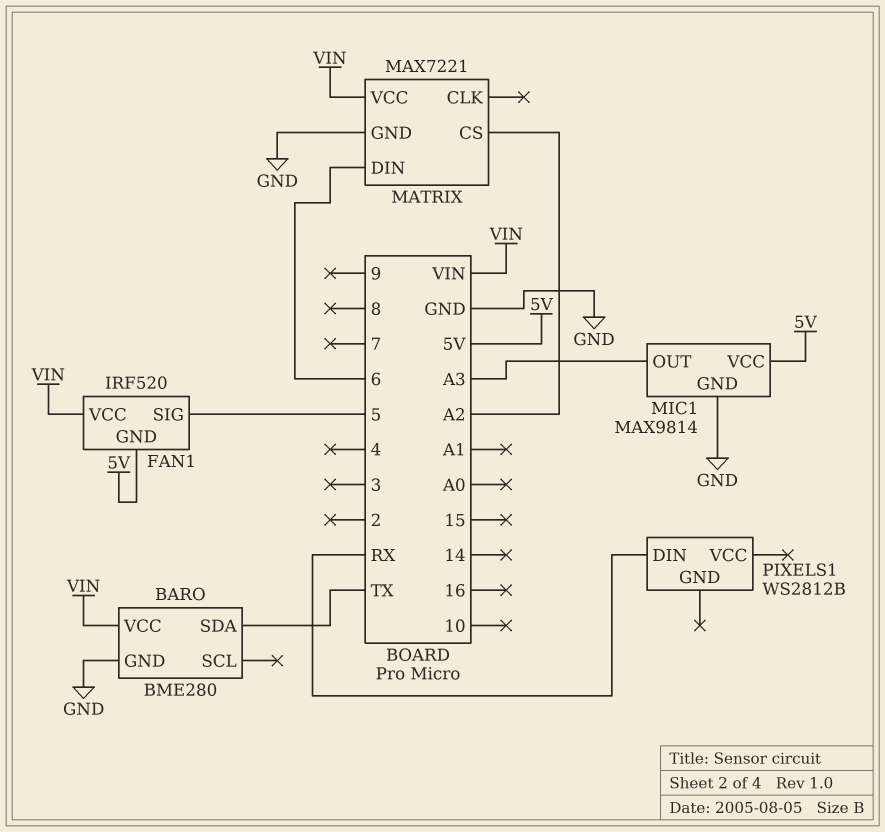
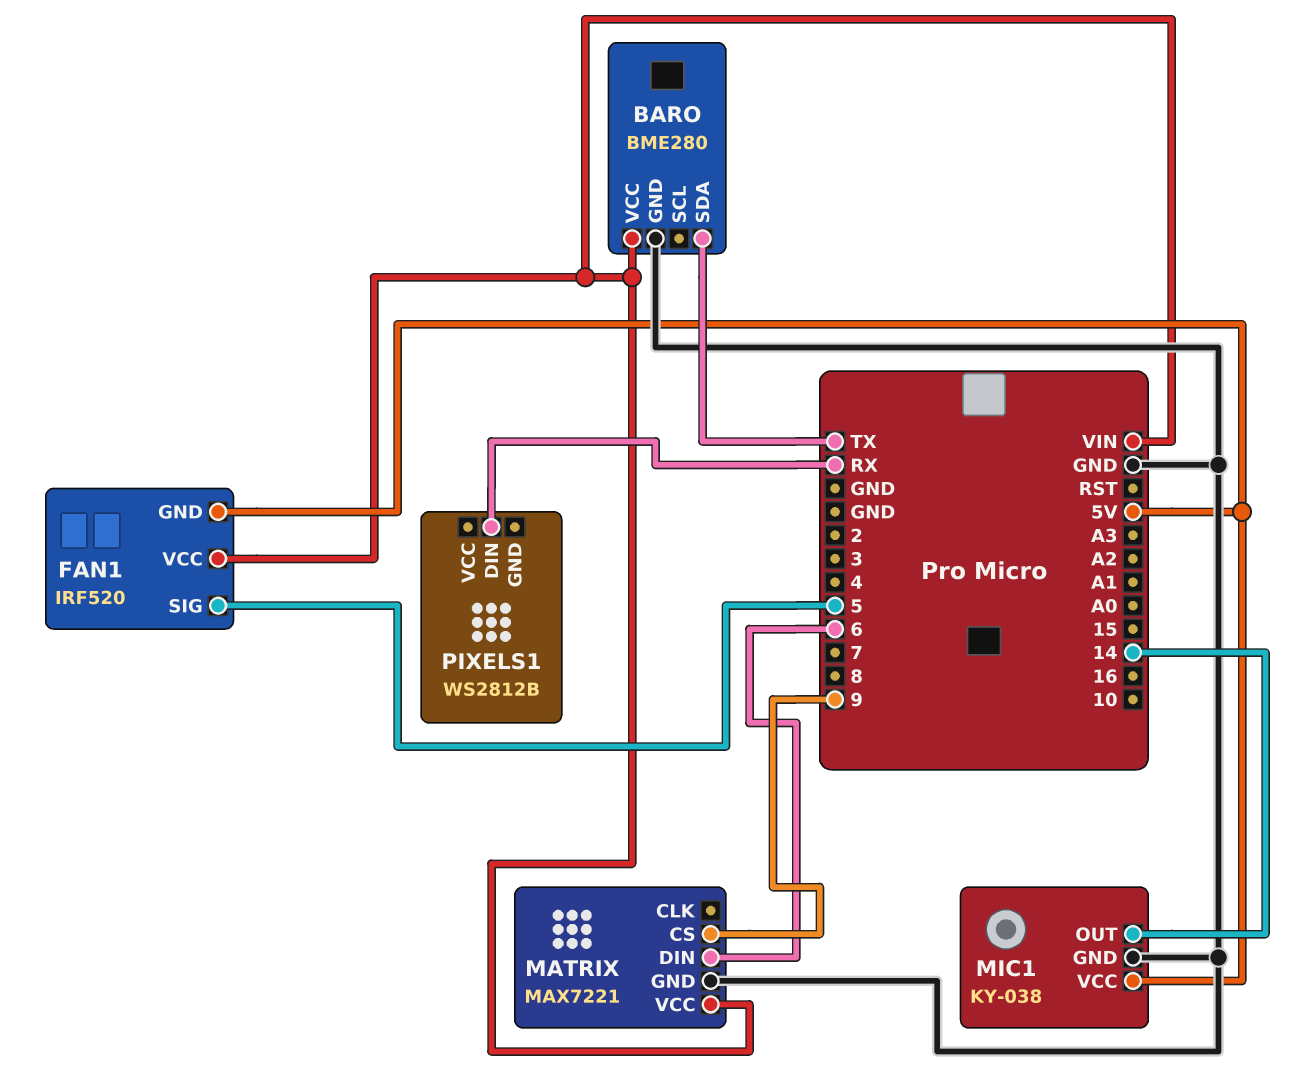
MATRIX pin CS: A2 -> 9
MIC1: MAX9814 -> KY-038
MIC1 pin OUT: A3 -> 14

